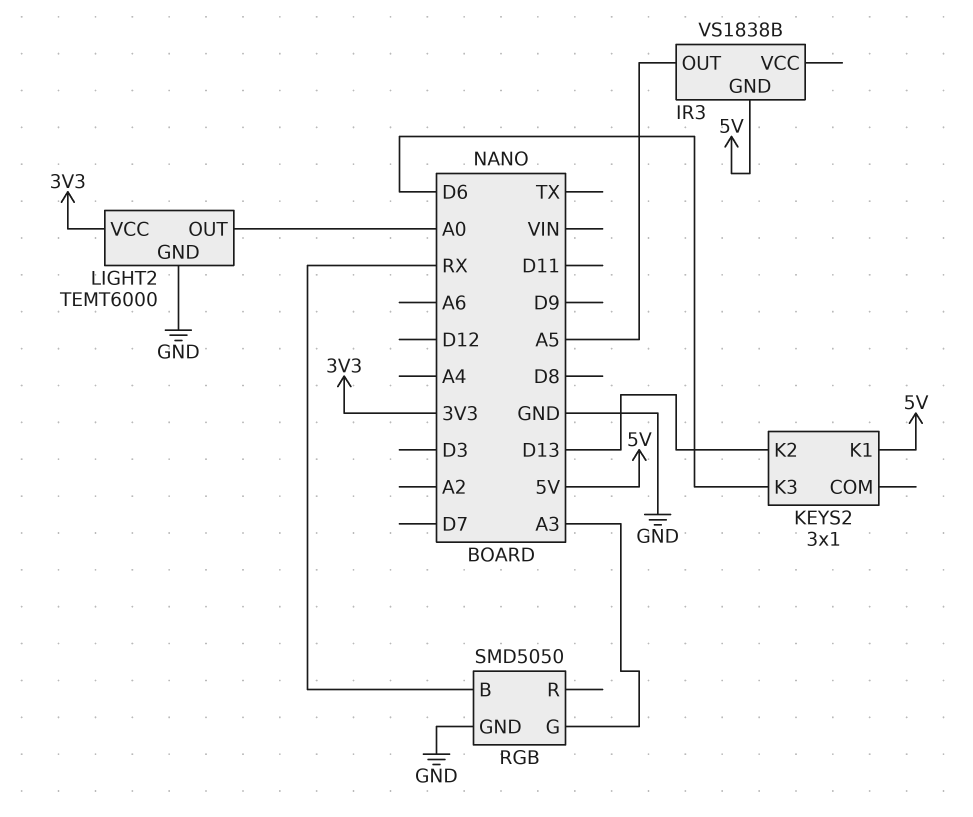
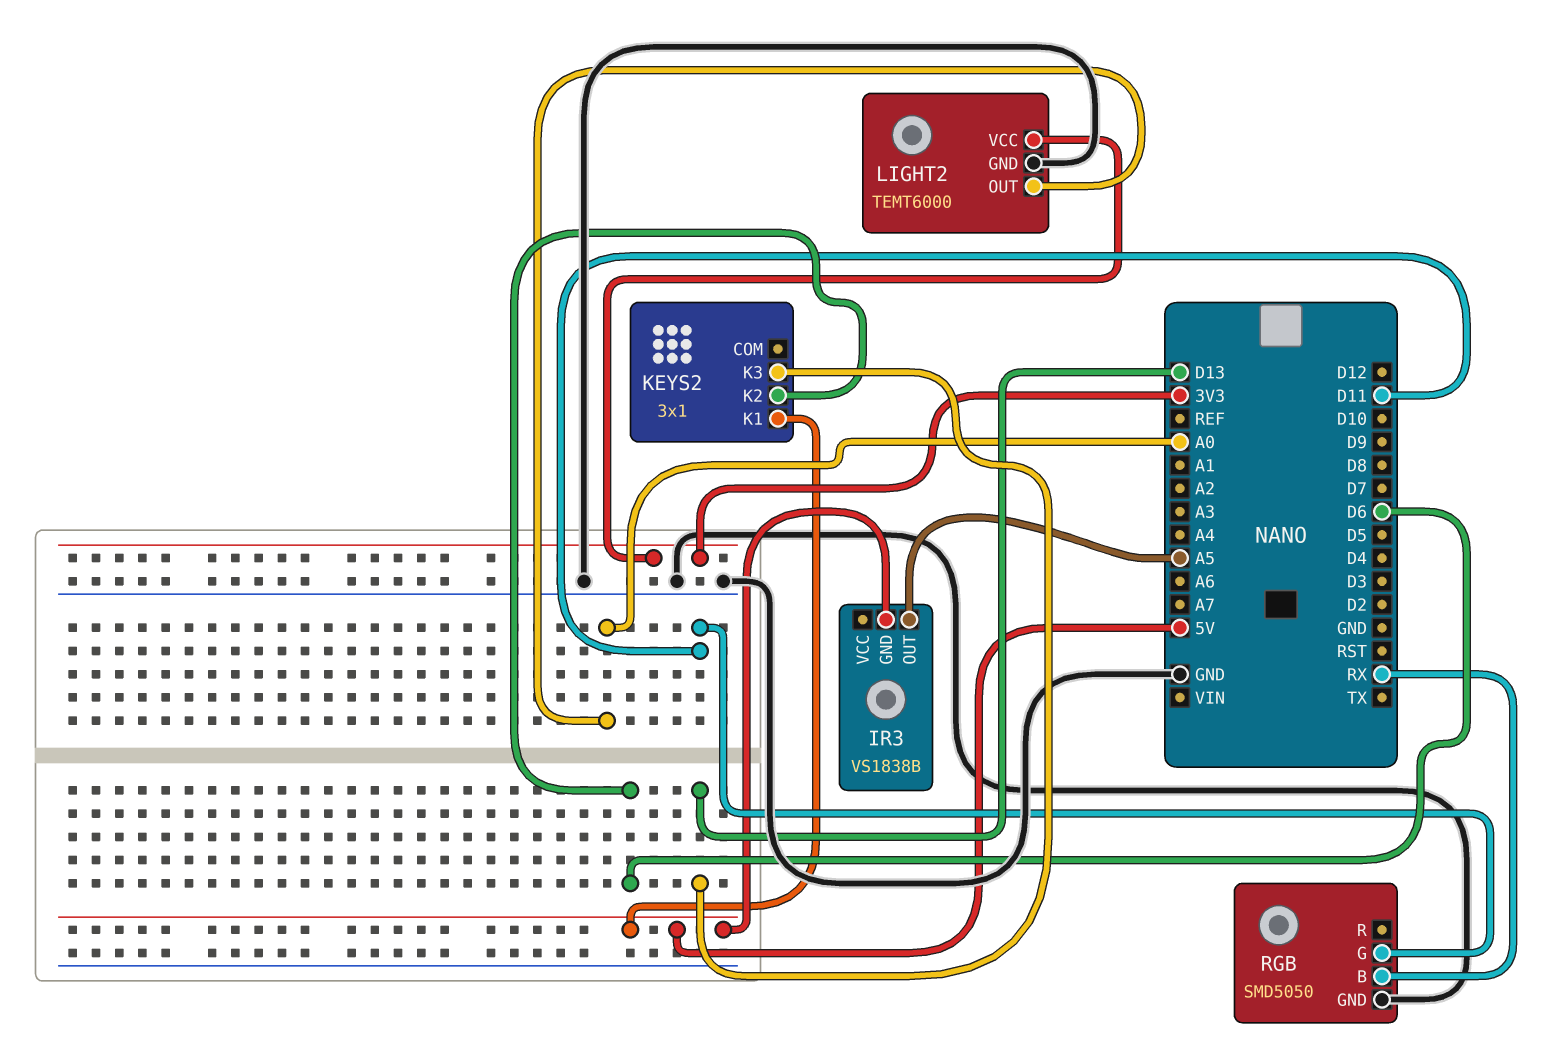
KEYS2 pin K2: D13 -> D6
KEYS2 pin K3: D6 -> D13
RGB pin G: A3 -> D11

